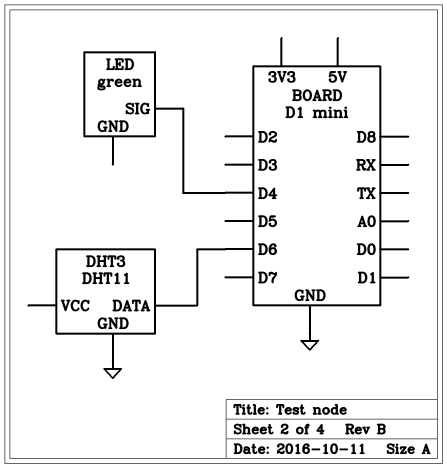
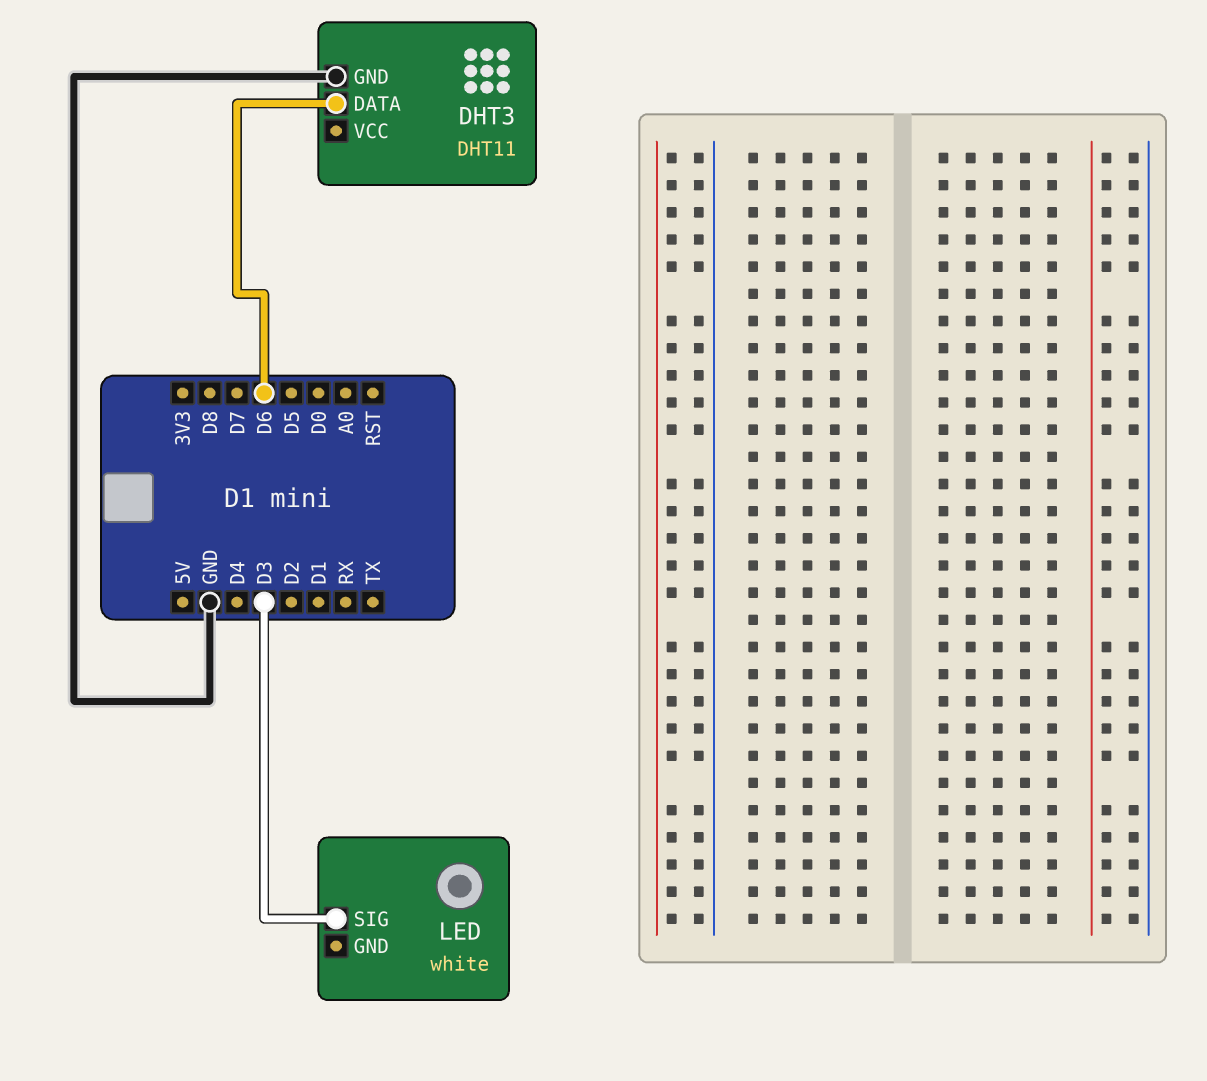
LED: green -> white
LED pin SIG: D4 -> D3

